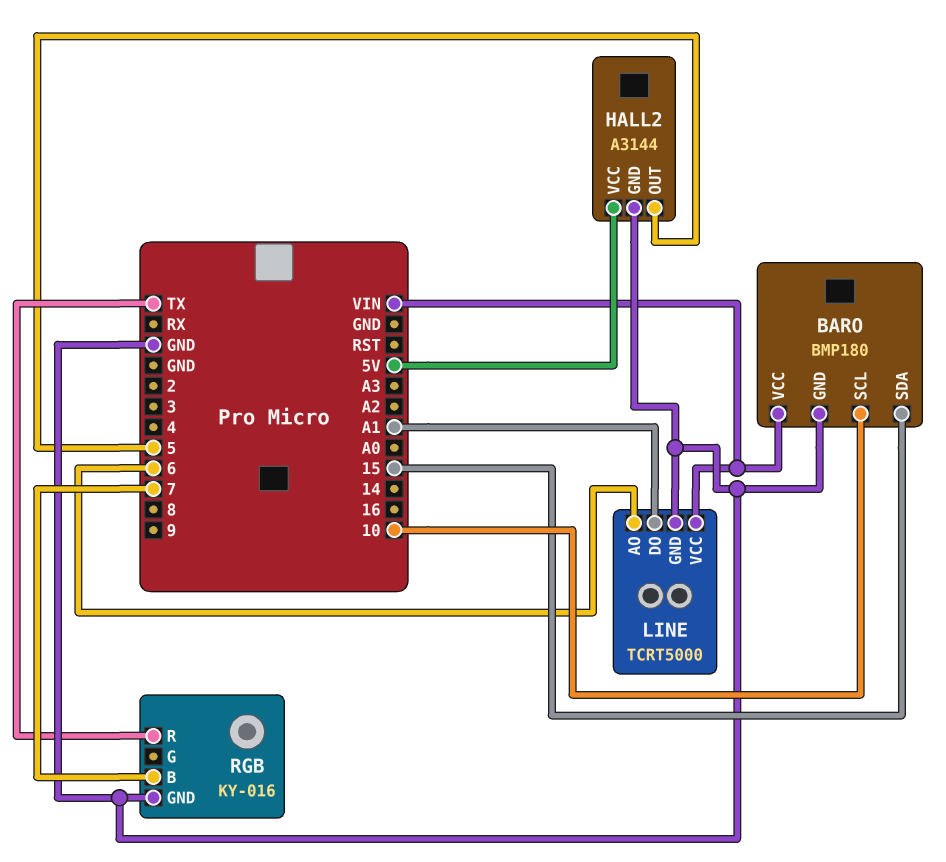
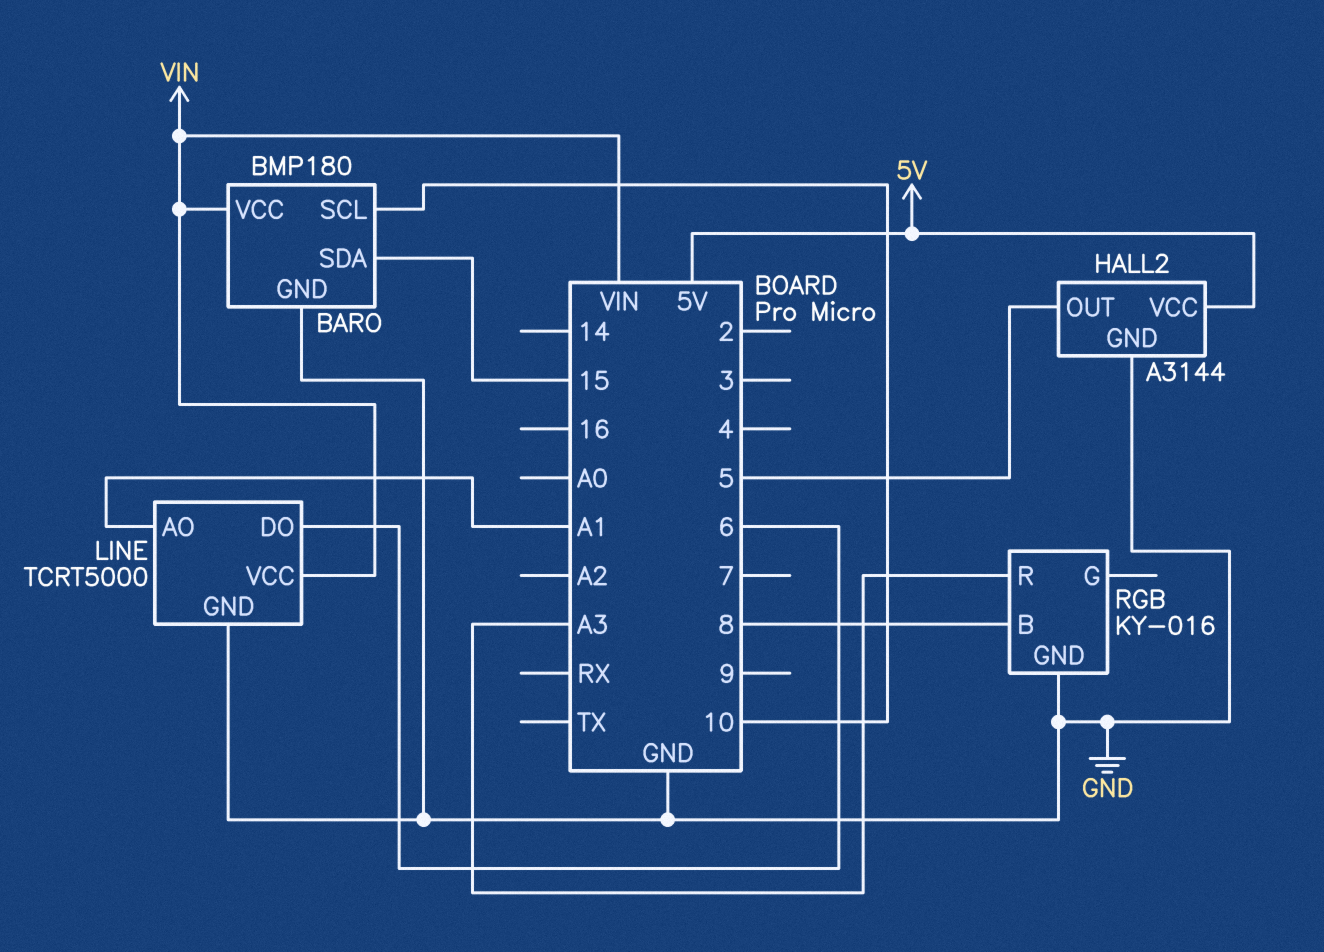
LINE pin AO: 6 -> A1
LINE pin DO: A1 -> 6
RGB pin B: 7 -> 8
RGB pin R: TX -> A3

